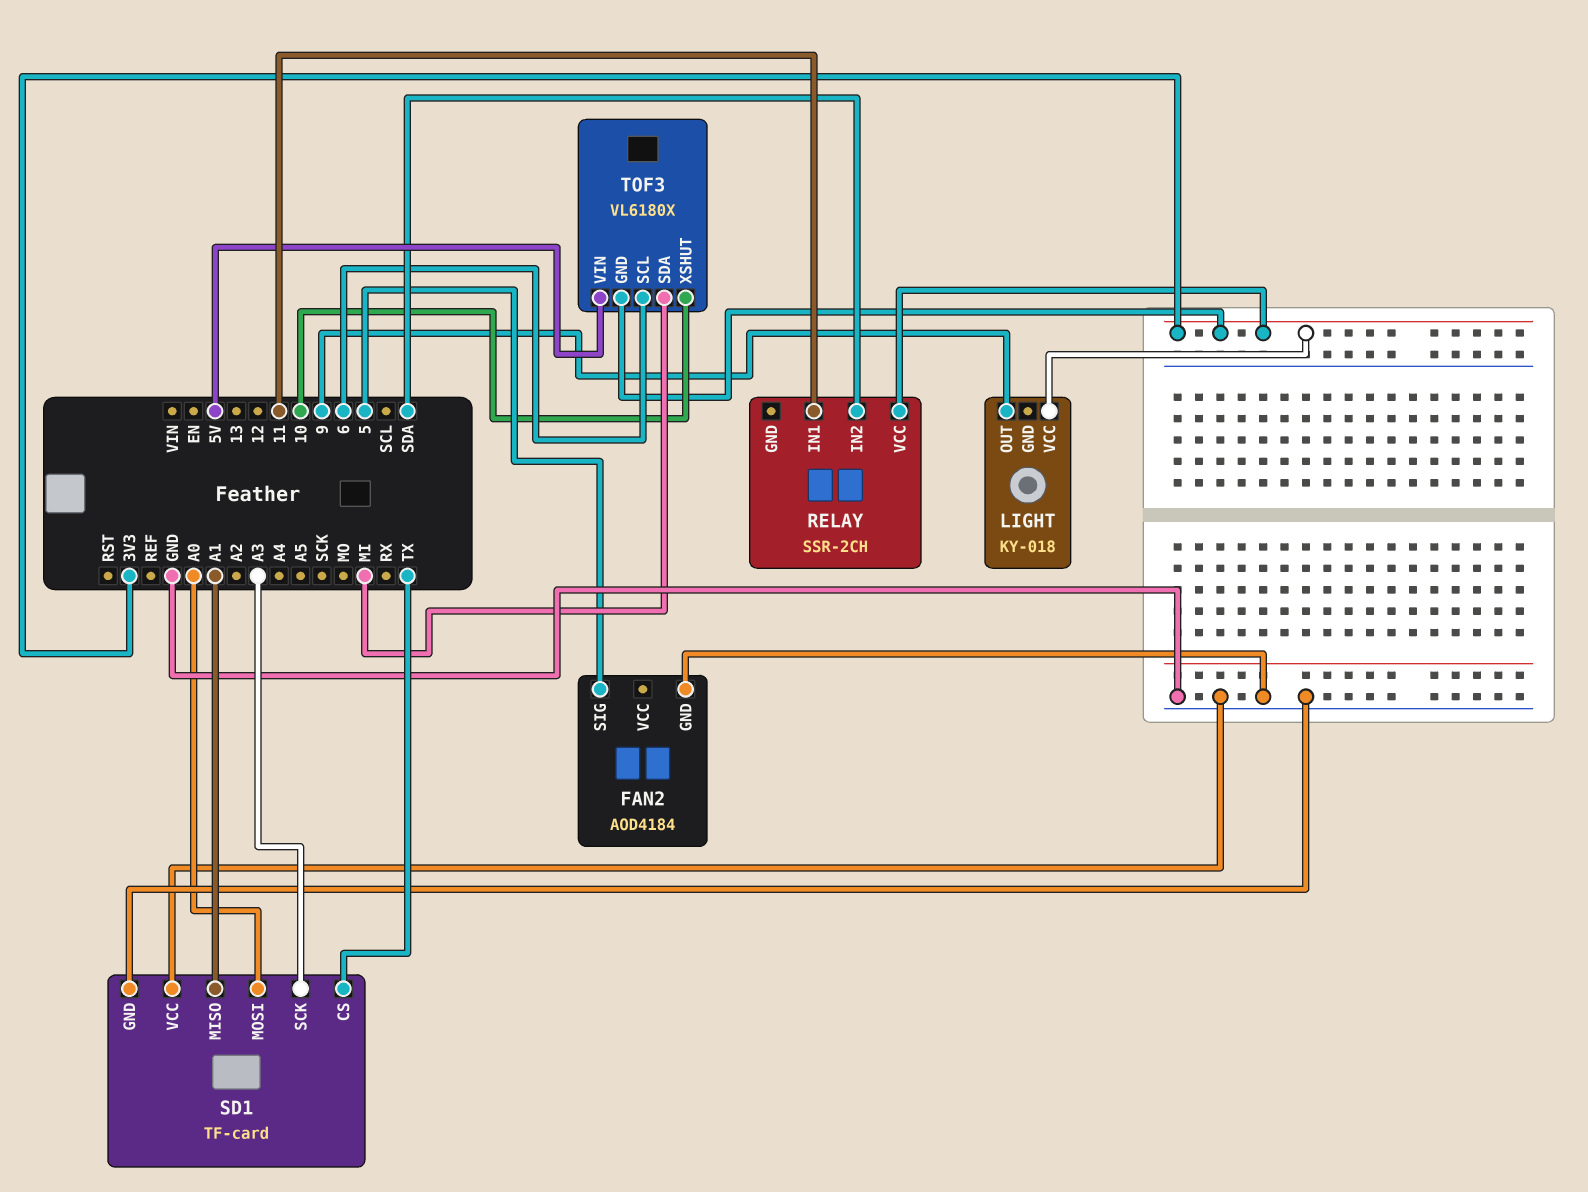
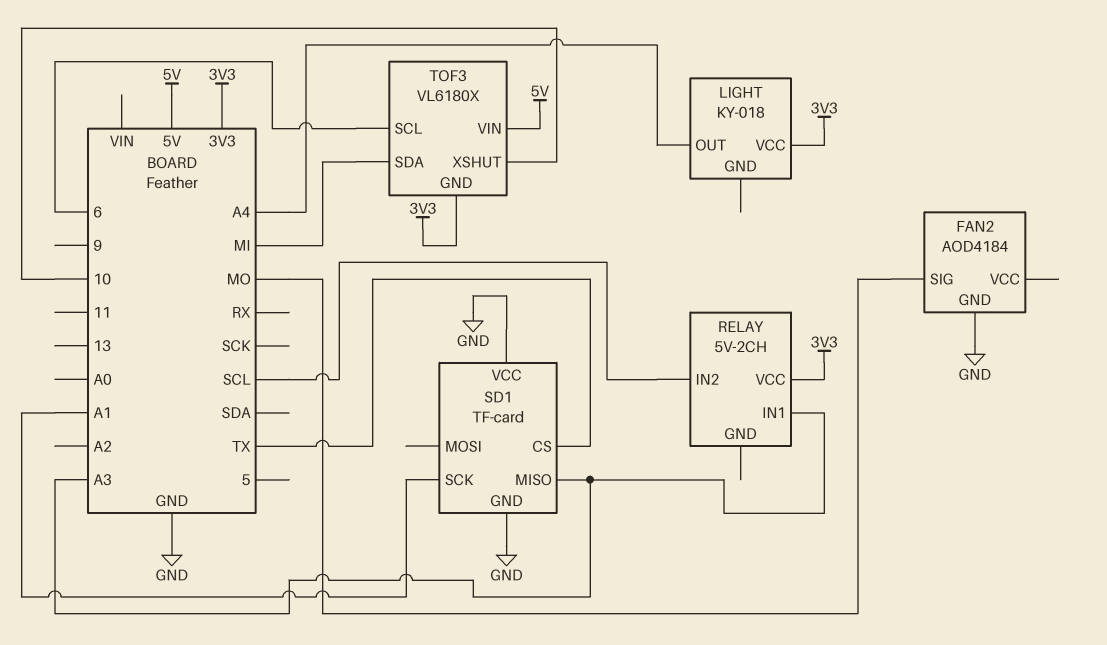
FAN2 pin SIG: 5 -> MO
LIGHT pin OUT: 9 -> A4
RELAY: SSR-2CH -> 5V-2CH
RELAY pin IN1: 11 -> A3
RELAY pin IN2: SDA -> SCL
SD1 pin MISO: A1 -> A3
SD1 pin MOSI: A0 -> none
SD1 pin SCK: A3 -> A1

